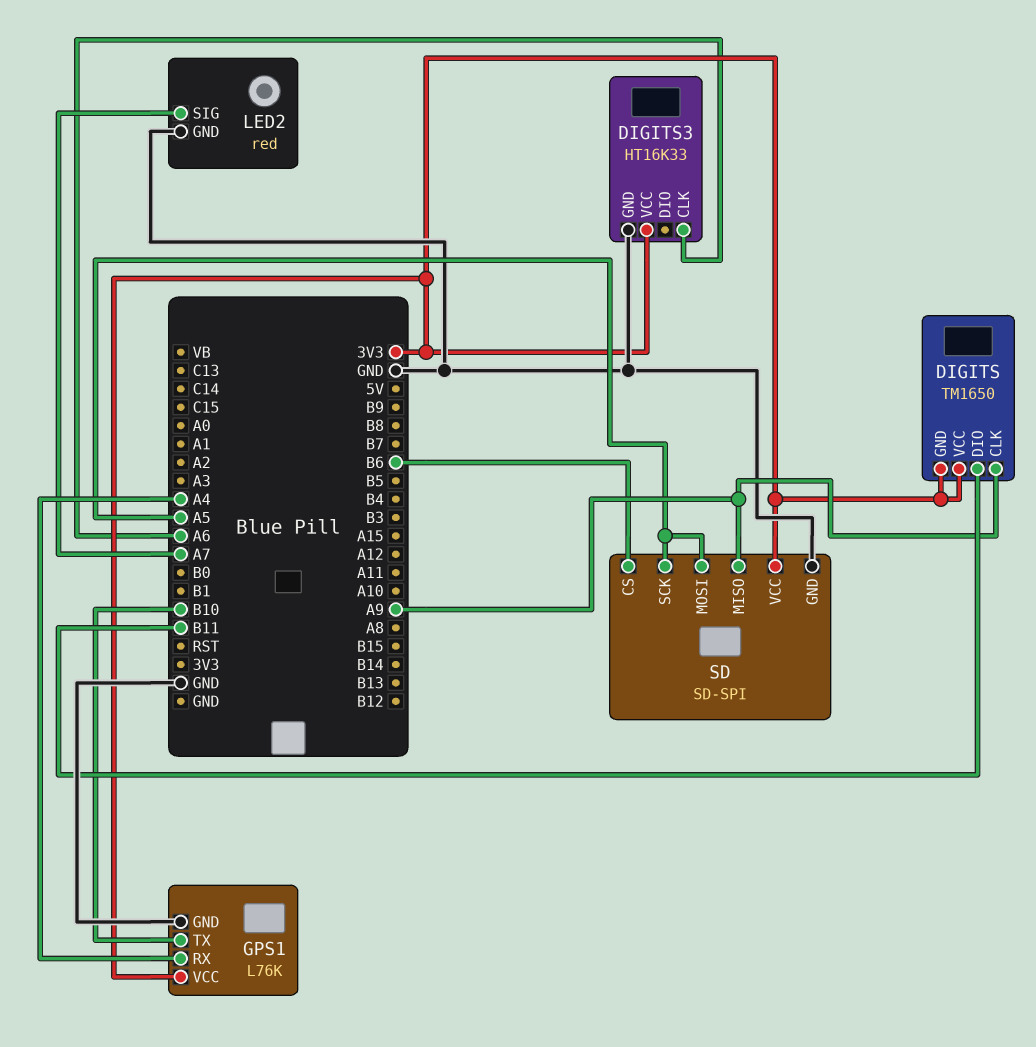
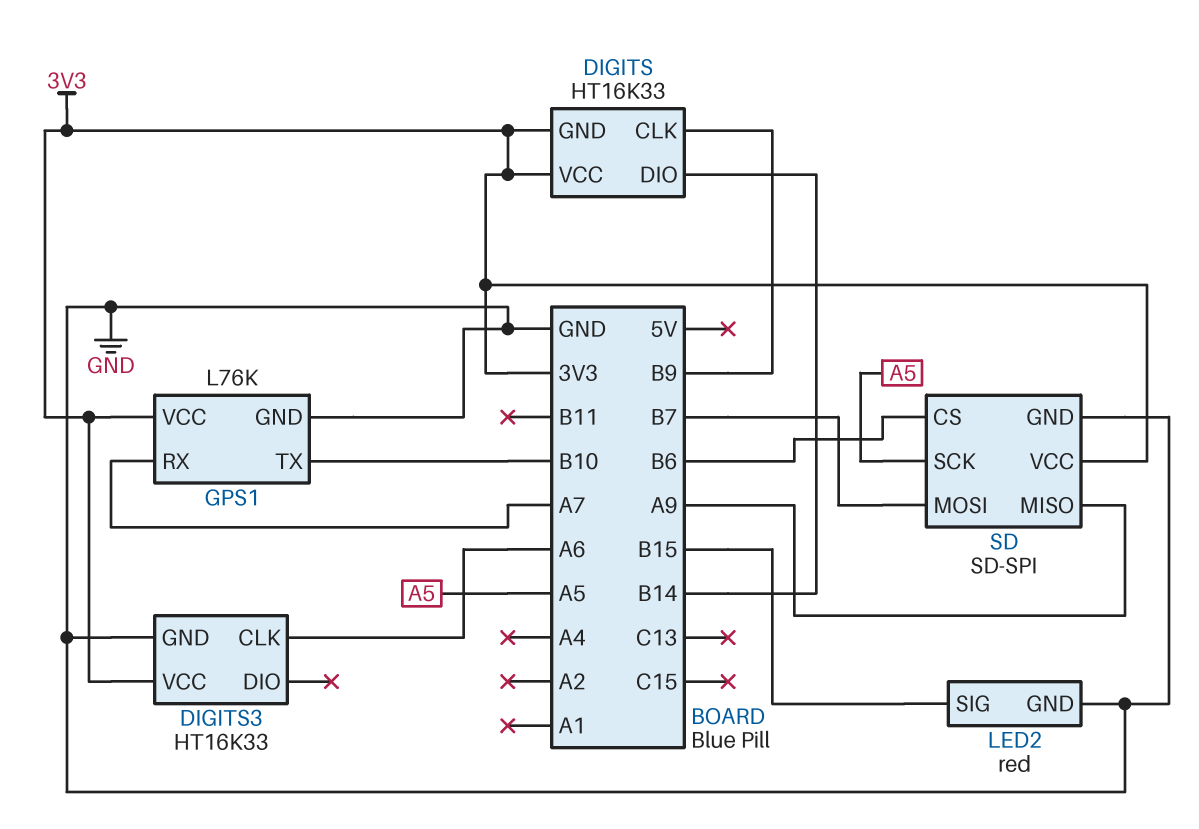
DIGITS: TM1650 -> HT16K33
DIGITS pin CLK: A9 -> B9
DIGITS pin DIO: B11 -> B14
GPS1 pin RX: A4 -> A7
LED2 pin SIG: A7 -> B15
SD pin MOSI: A5 -> B7

